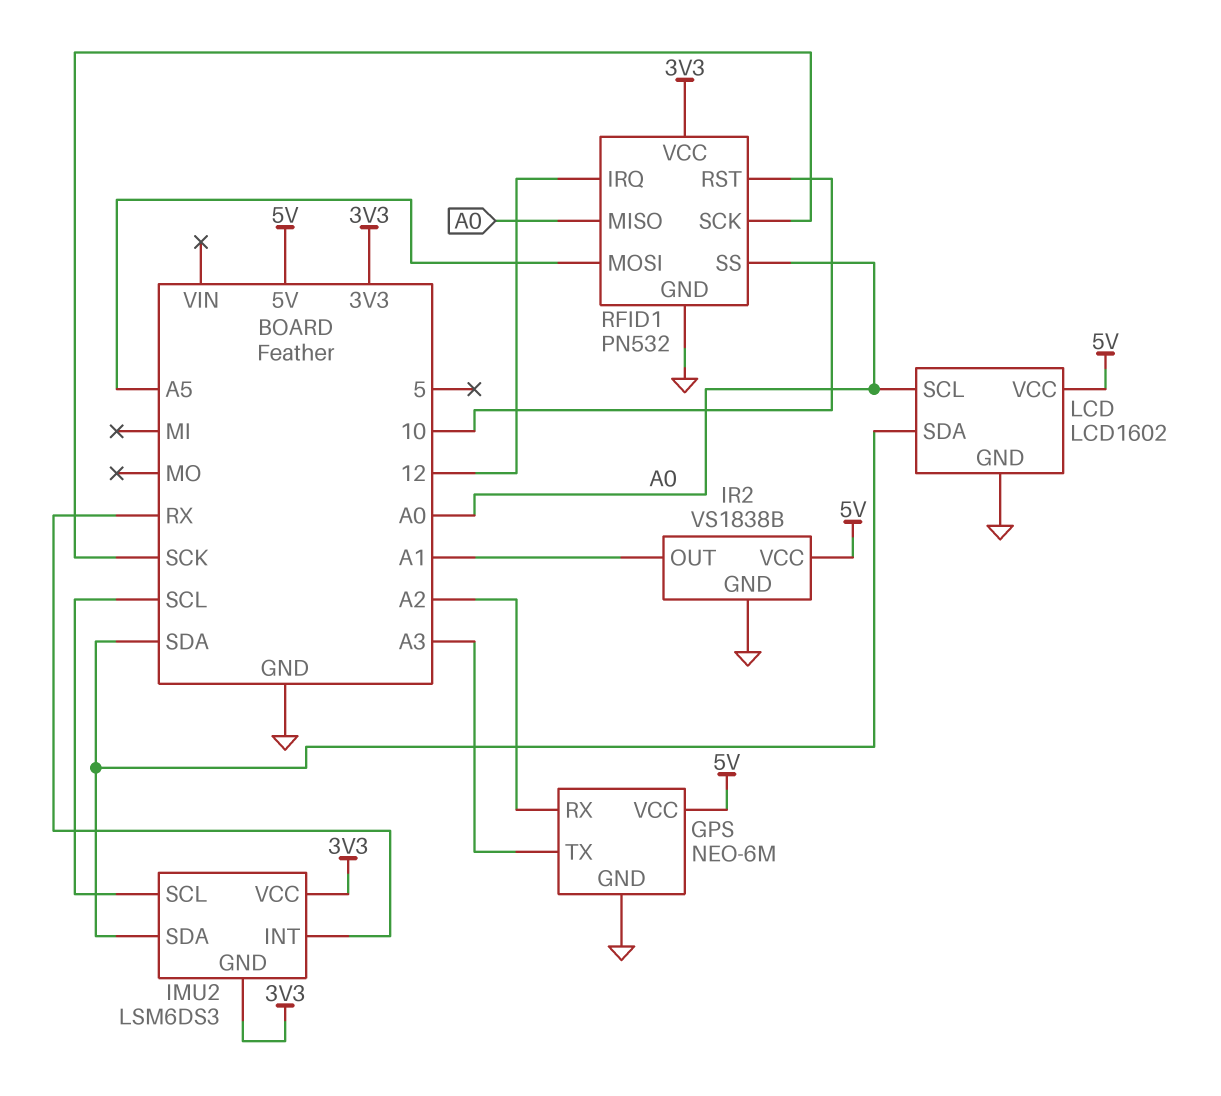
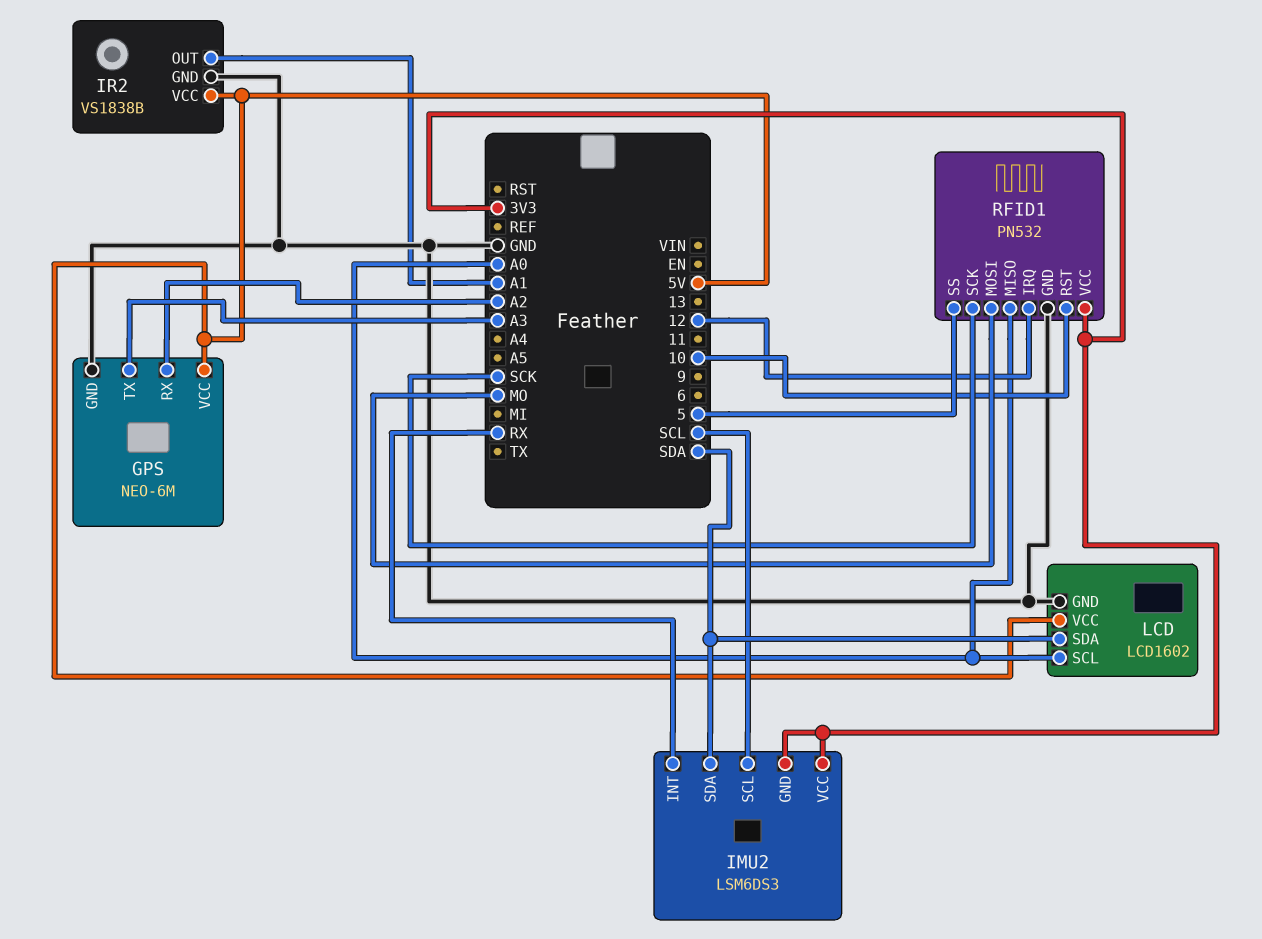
RFID1 pin MOSI: A5 -> MO
RFID1 pin SS: A0 -> 5

